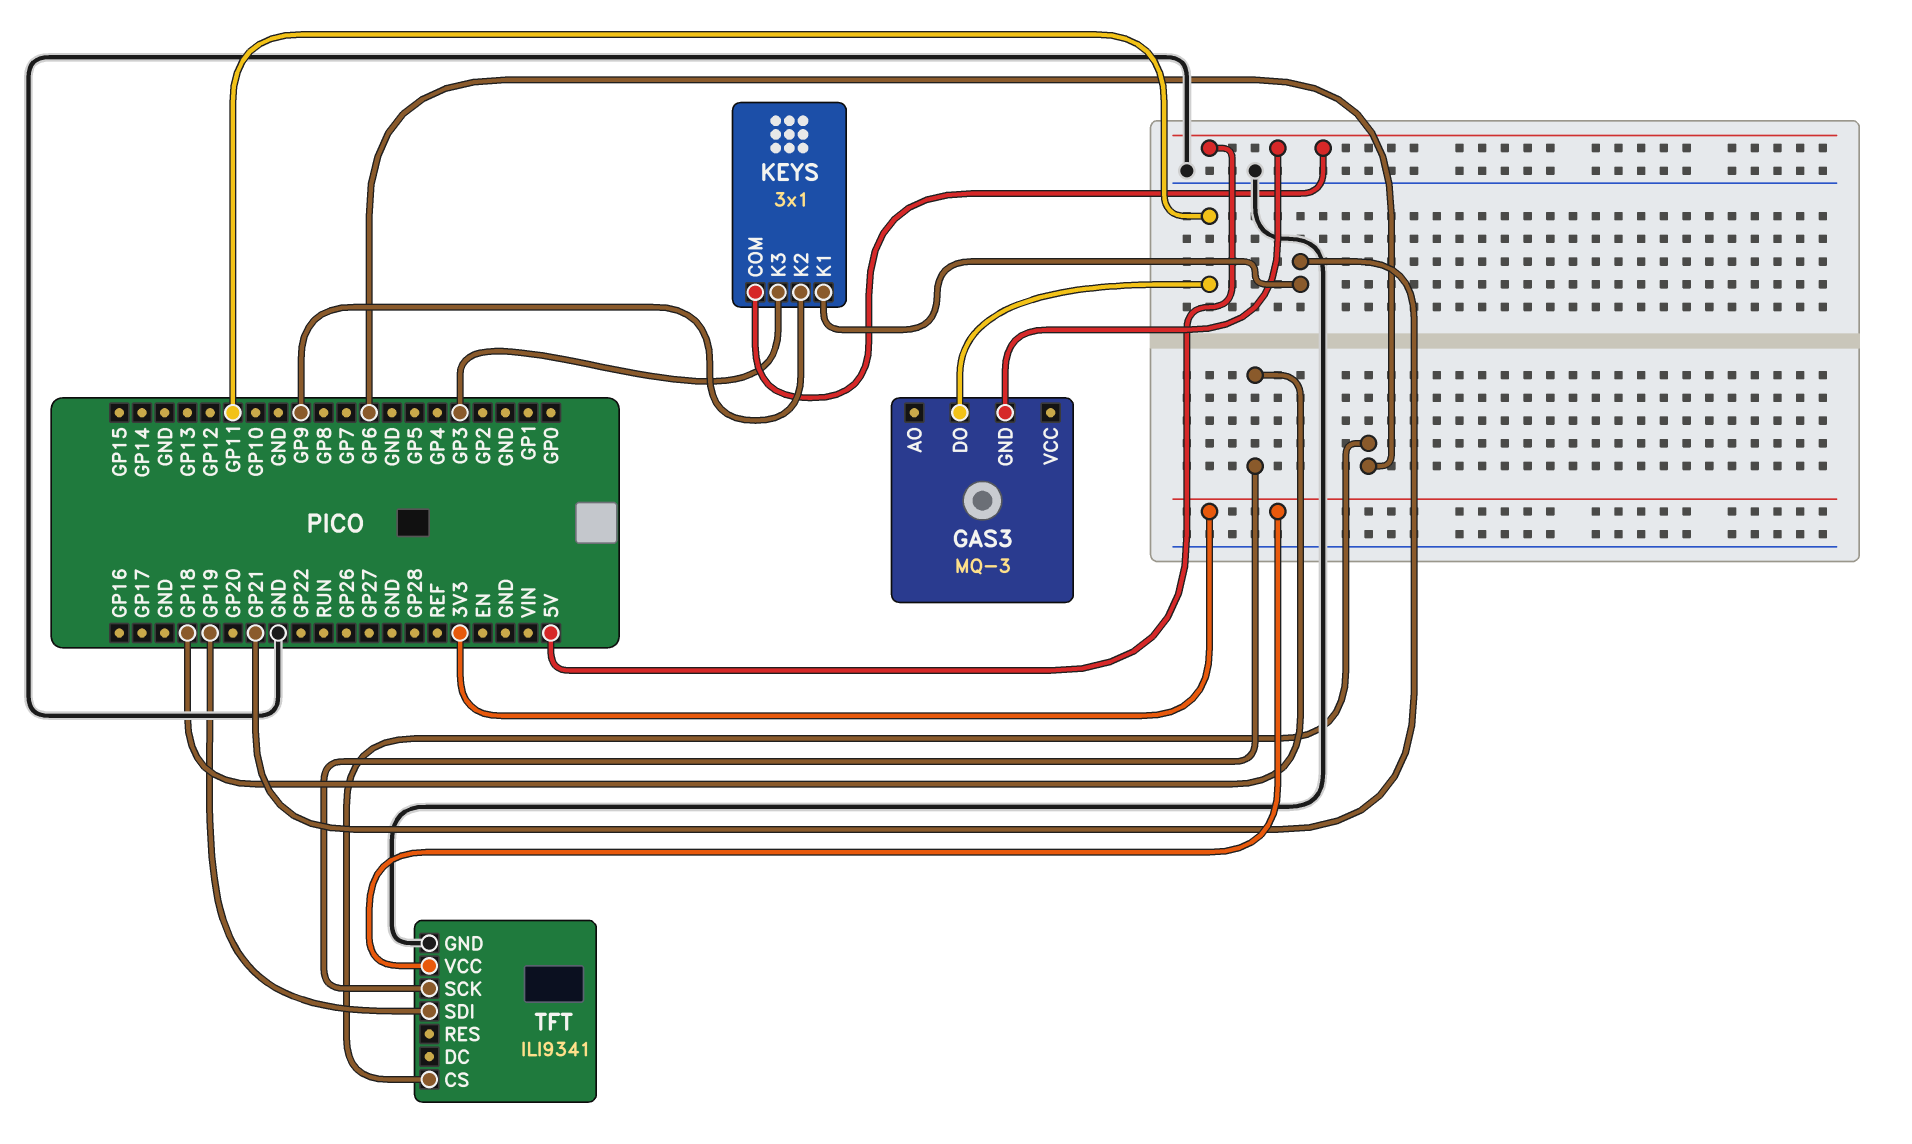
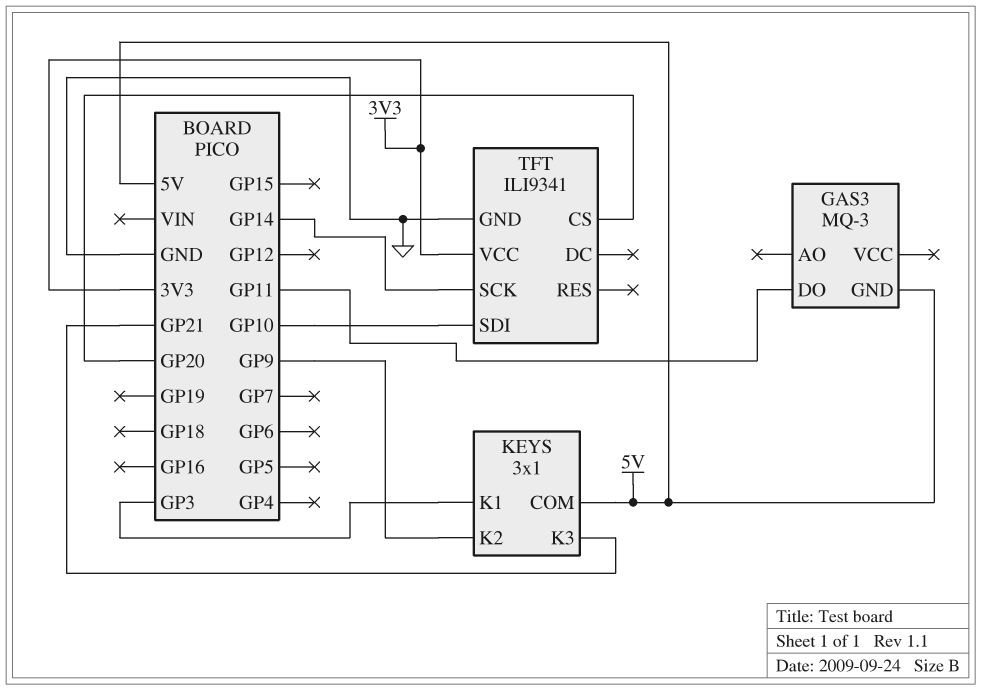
KEYS pin K1: GP21 -> GP3
KEYS pin K3: GP3 -> GP21
TFT pin CS: GP6 -> GP20
TFT pin SCK: GP18 -> GP14
TFT pin SDI: GP19 -> GP10

